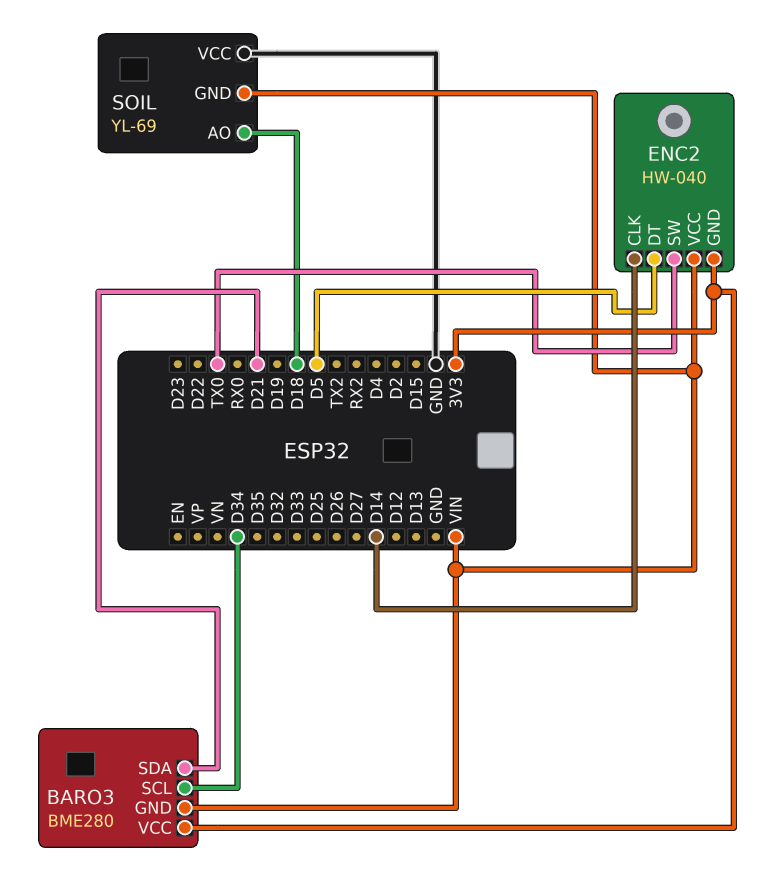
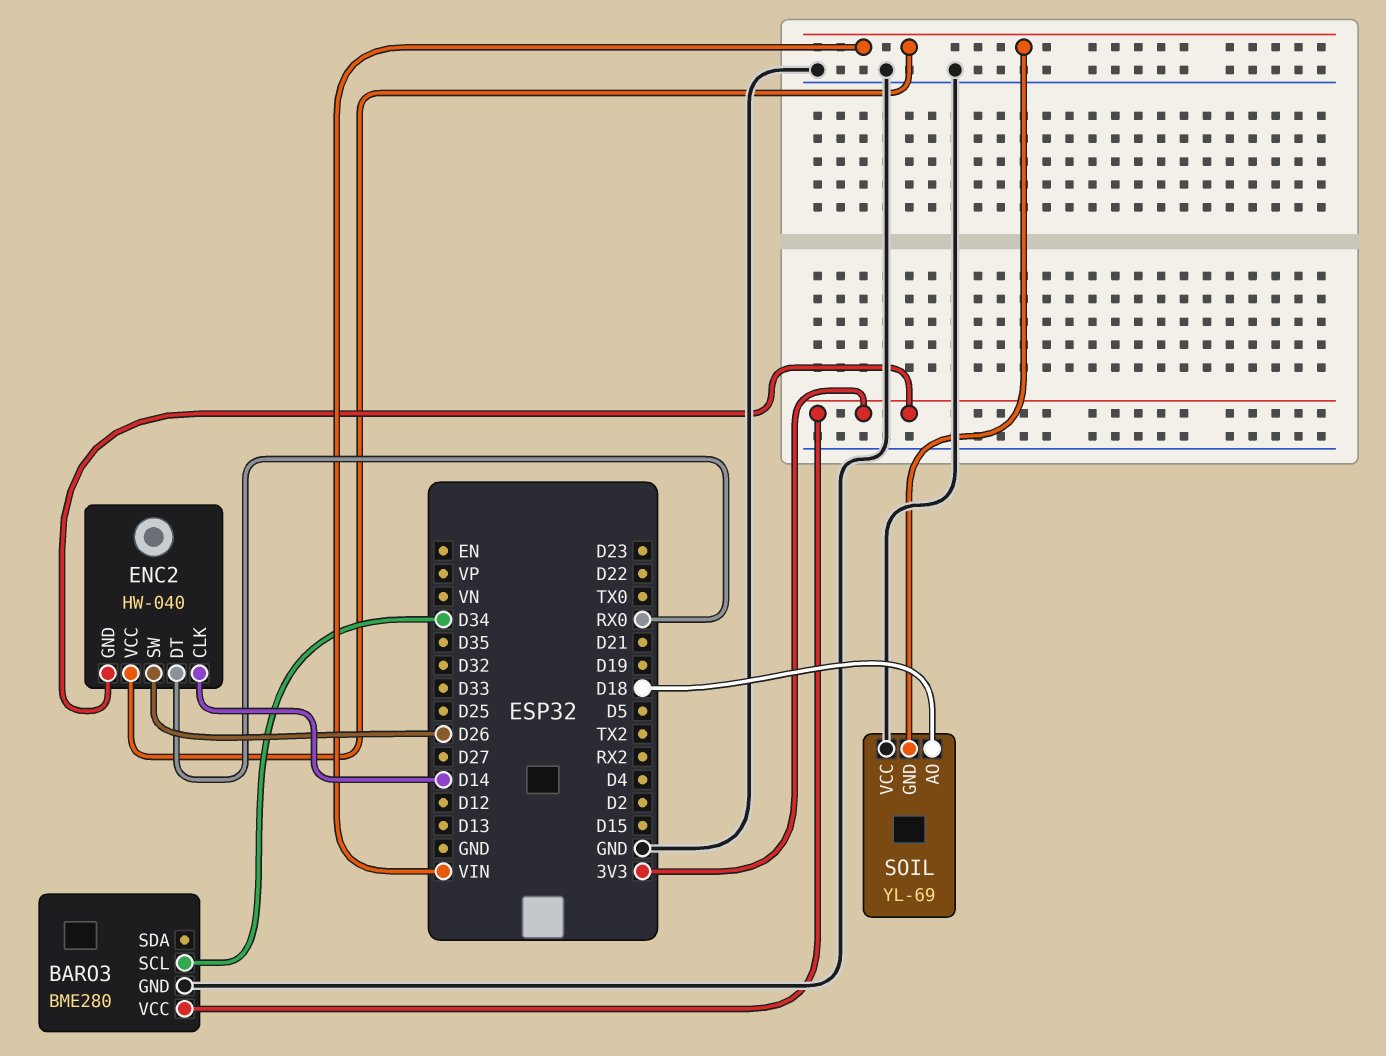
BARO3 pin GND: VIN -> GND
BARO3 pin SDA: D21 -> none
ENC2 pin DT: D5 -> RX0
ENC2 pin SW: TX0 -> D26

